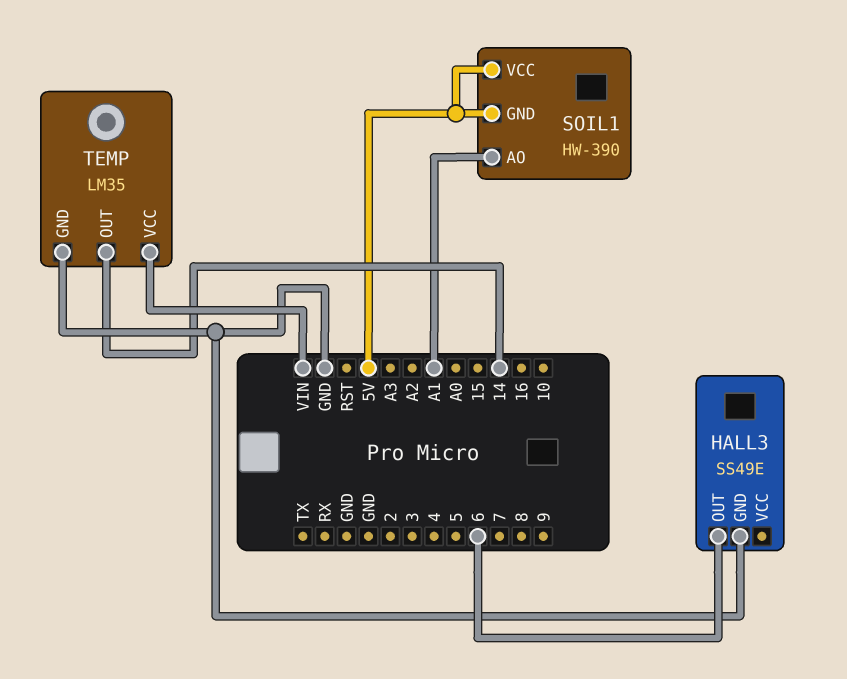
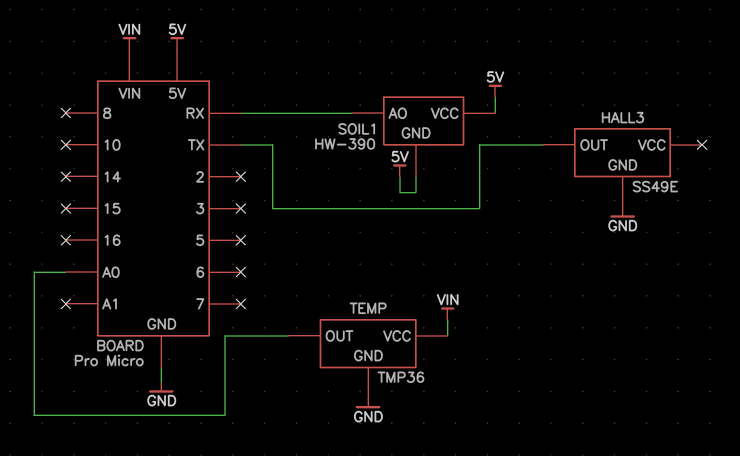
HALL3 pin OUT: 6 -> TX
SOIL1 pin AO: A1 -> RX
TEMP: LM35 -> TMP36
TEMP pin OUT: 14 -> A0

